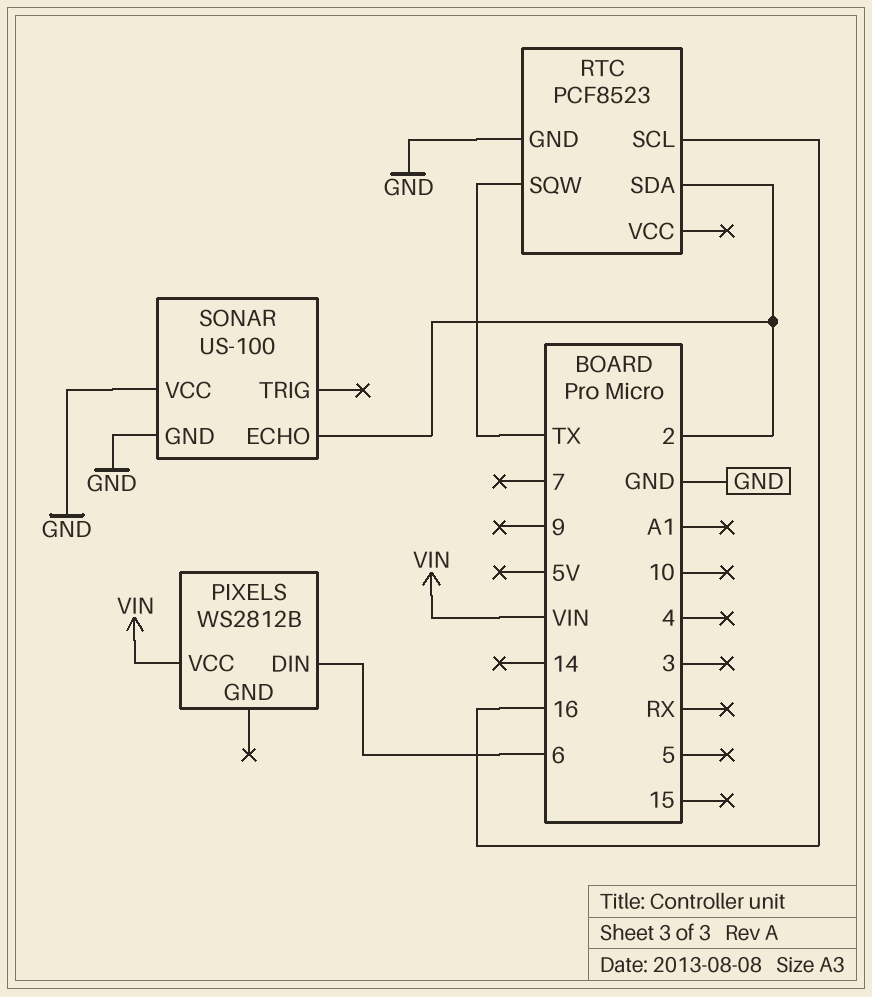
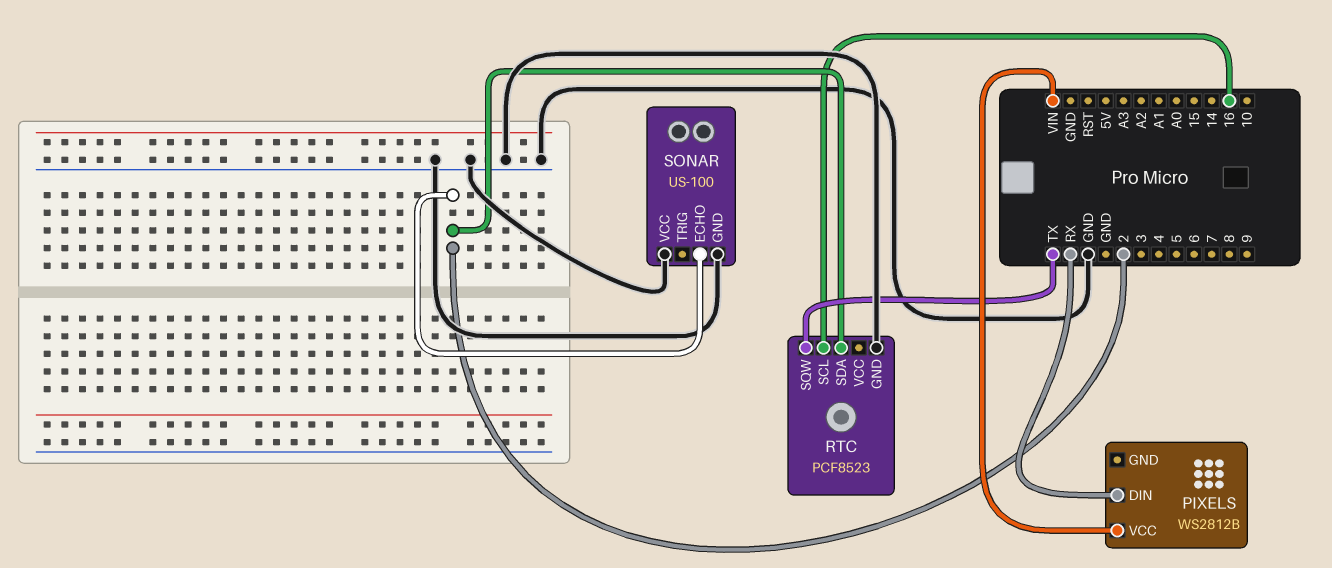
PIXELS pin DIN: 6 -> RX

